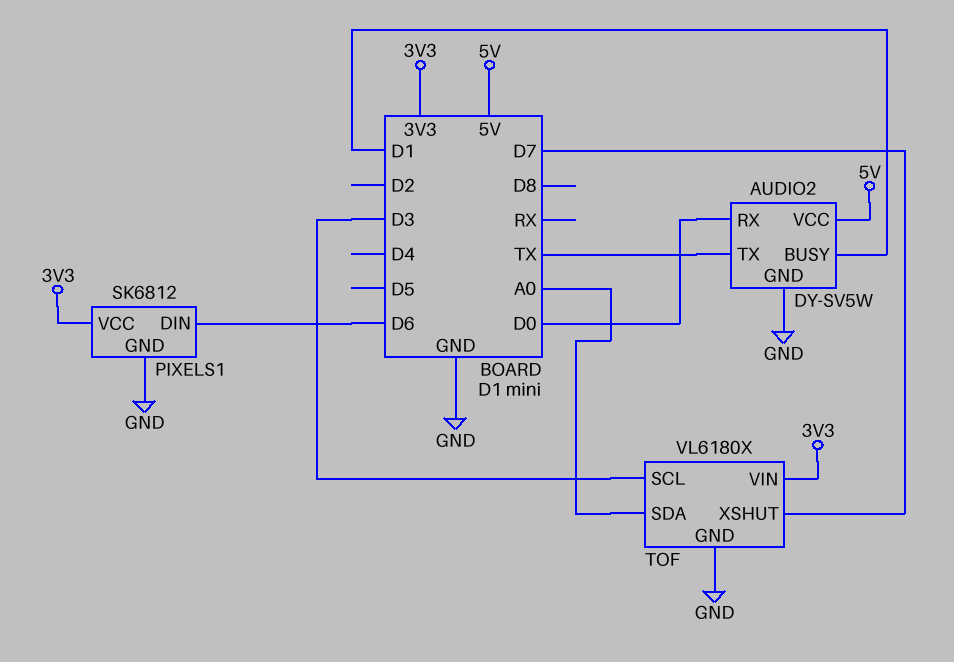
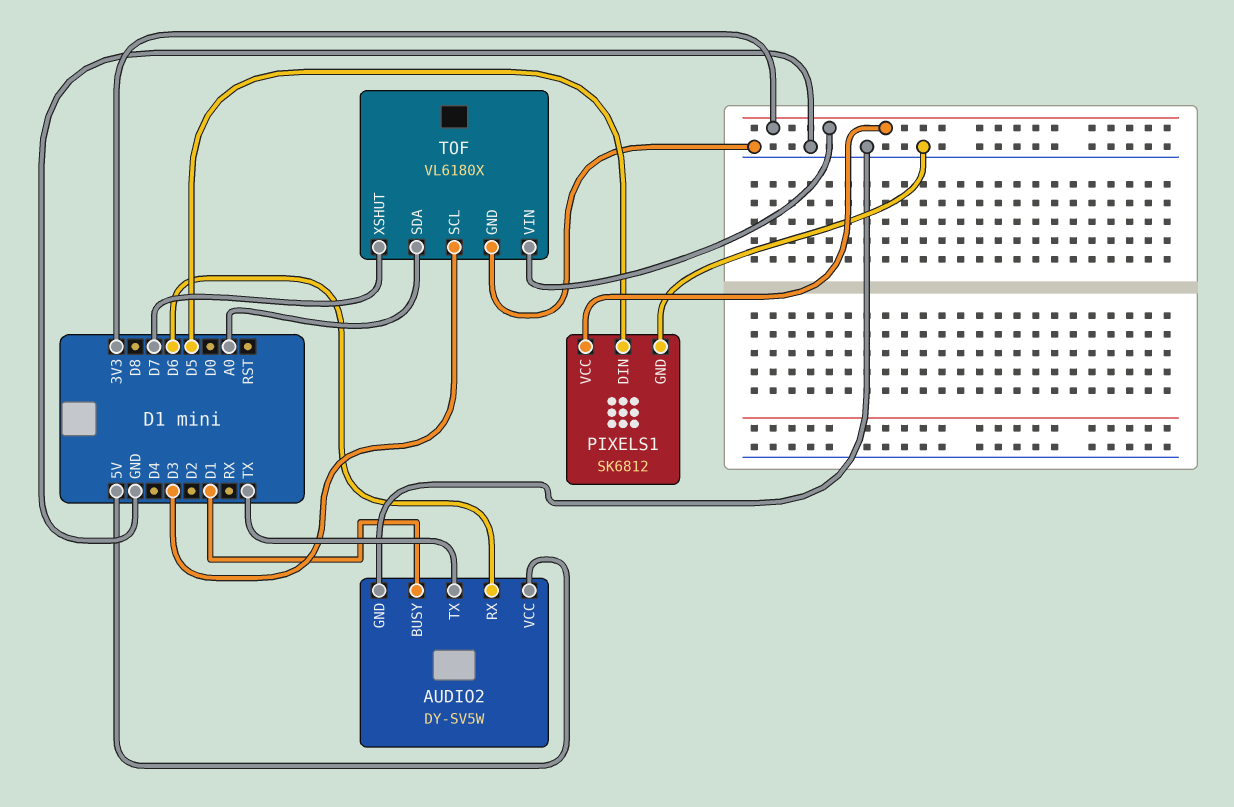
AUDIO2 pin RX: D0 -> D6
PIXELS1 pin DIN: D6 -> D5

